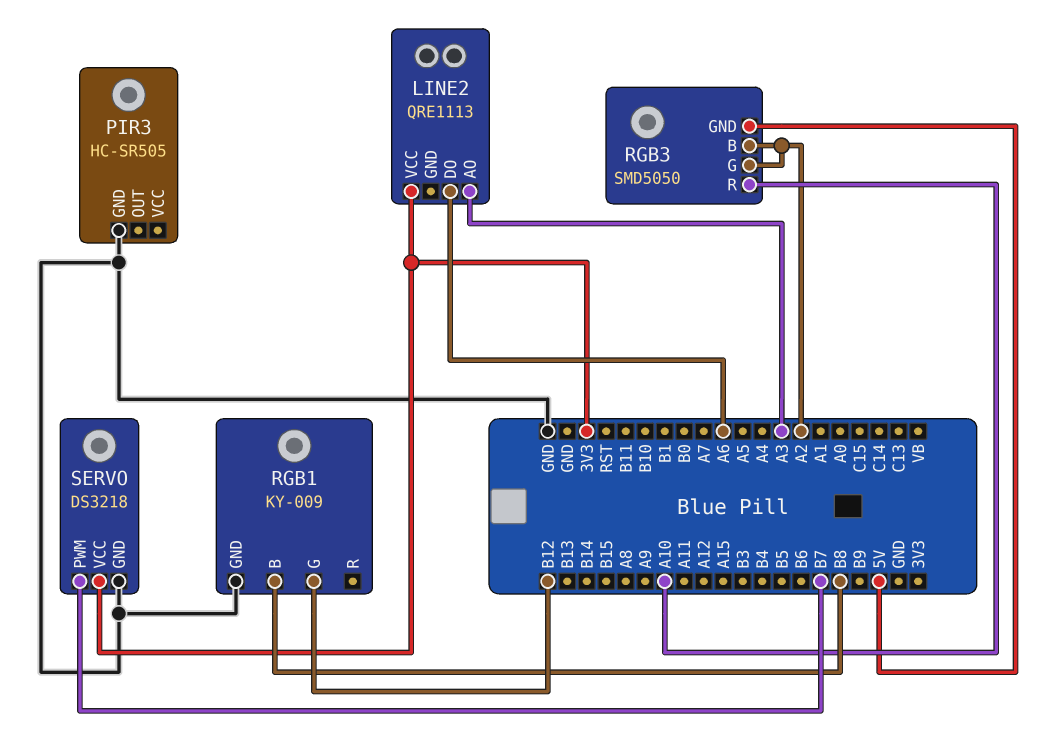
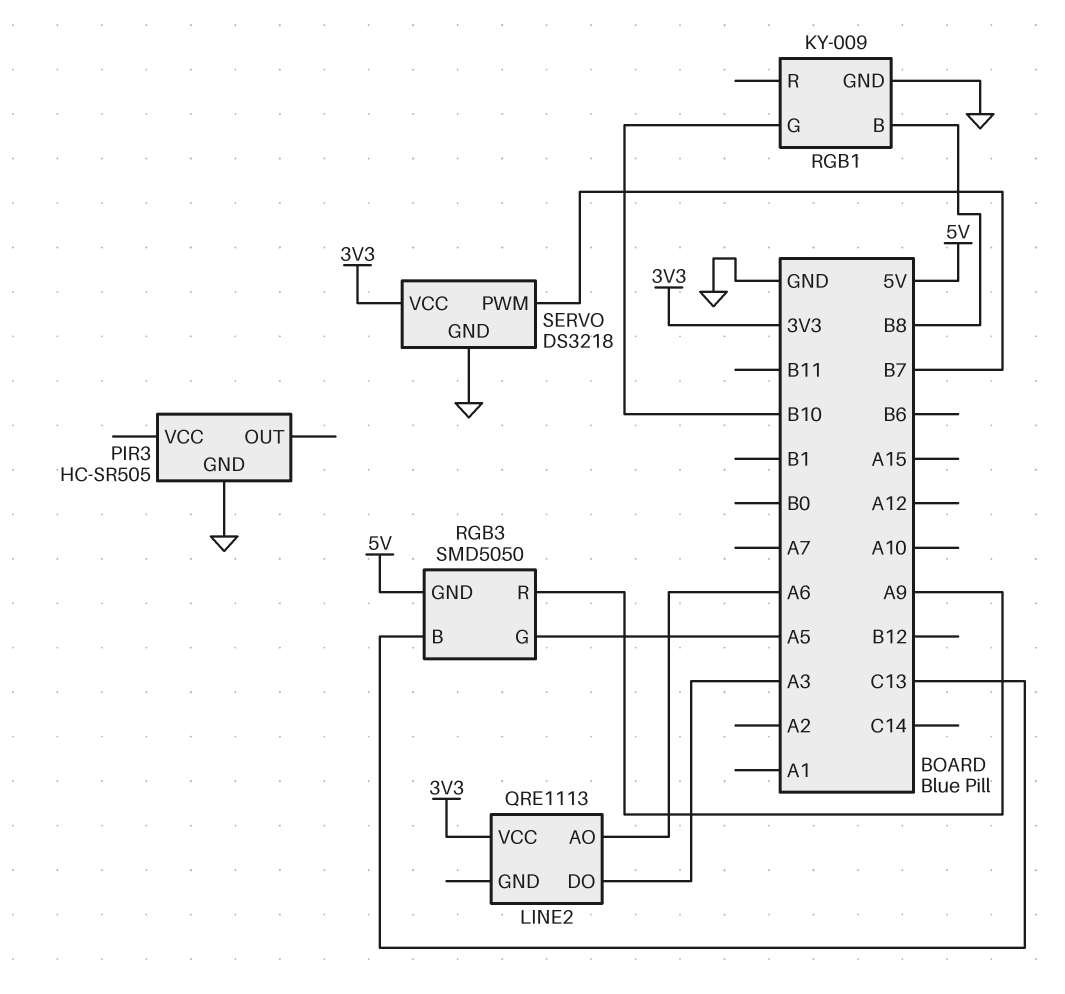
LINE2 pin AO: A3 -> A6
LINE2 pin DO: A6 -> A3
RGB1 pin G: B12 -> B10
RGB3 pin B: A2 -> C13
RGB3 pin G: A2 -> A5
RGB3 pin R: A10 -> A9

